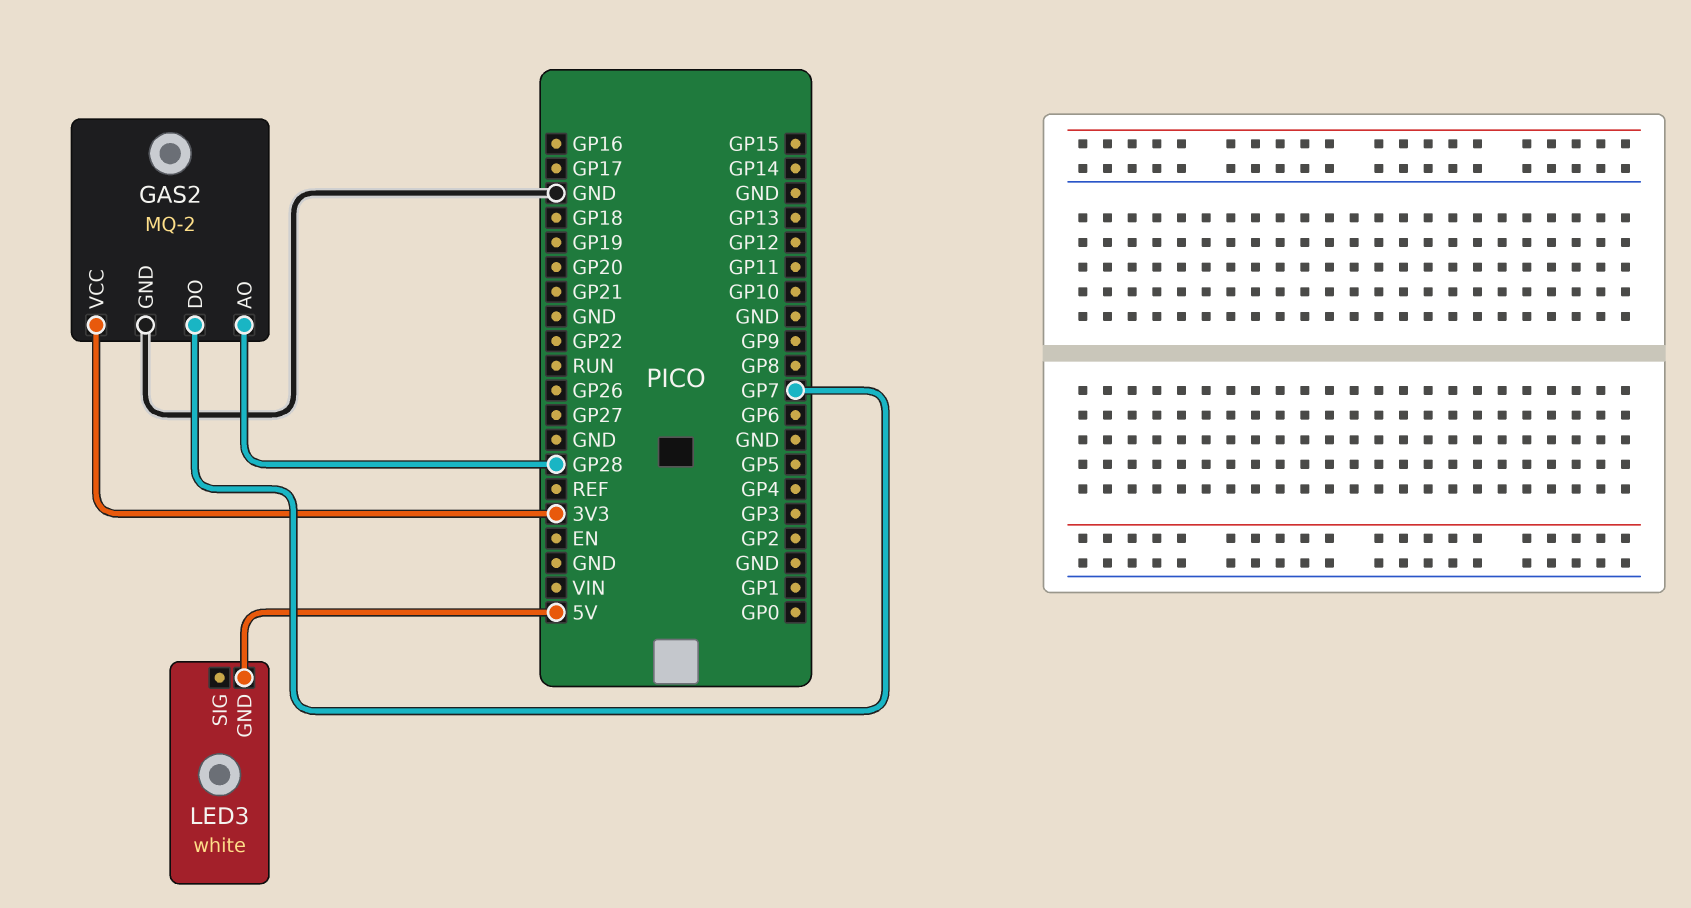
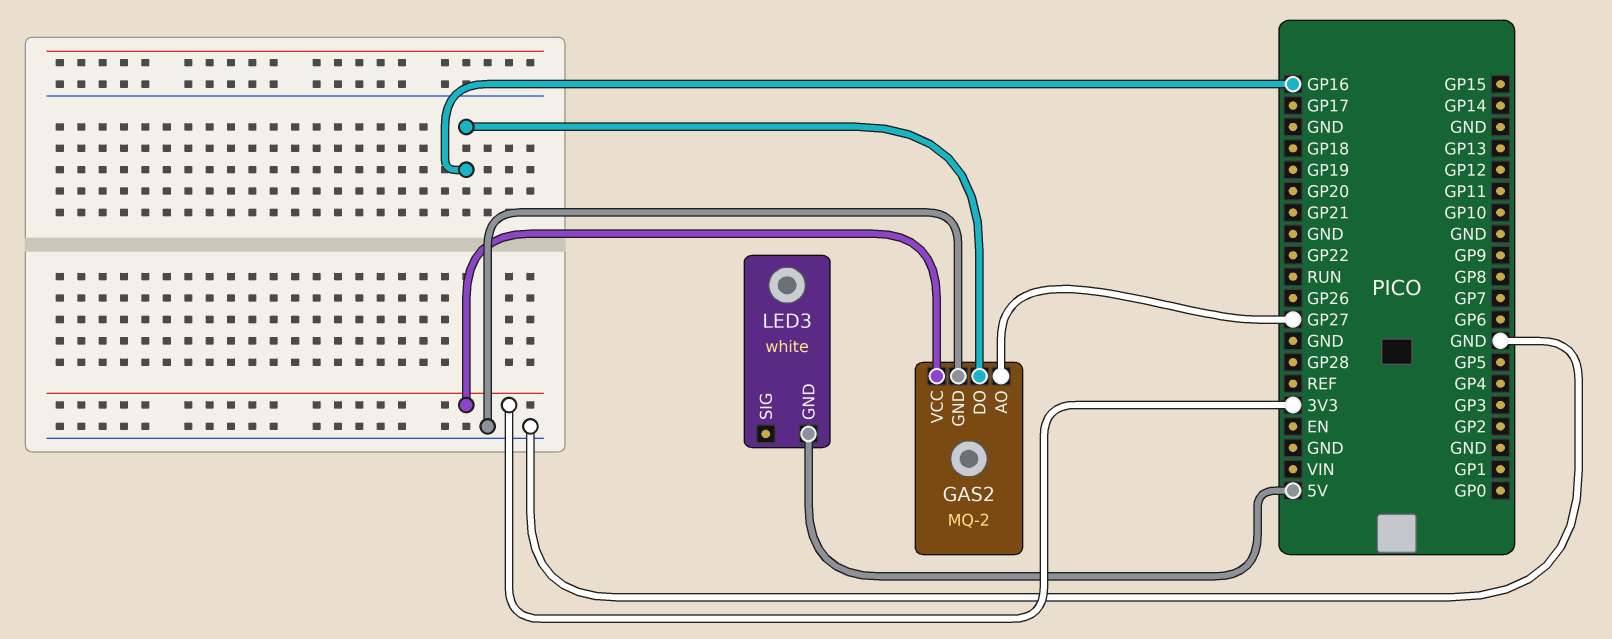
GAS2 pin AO: GP28 -> GP27
GAS2 pin DO: GP7 -> GP16

